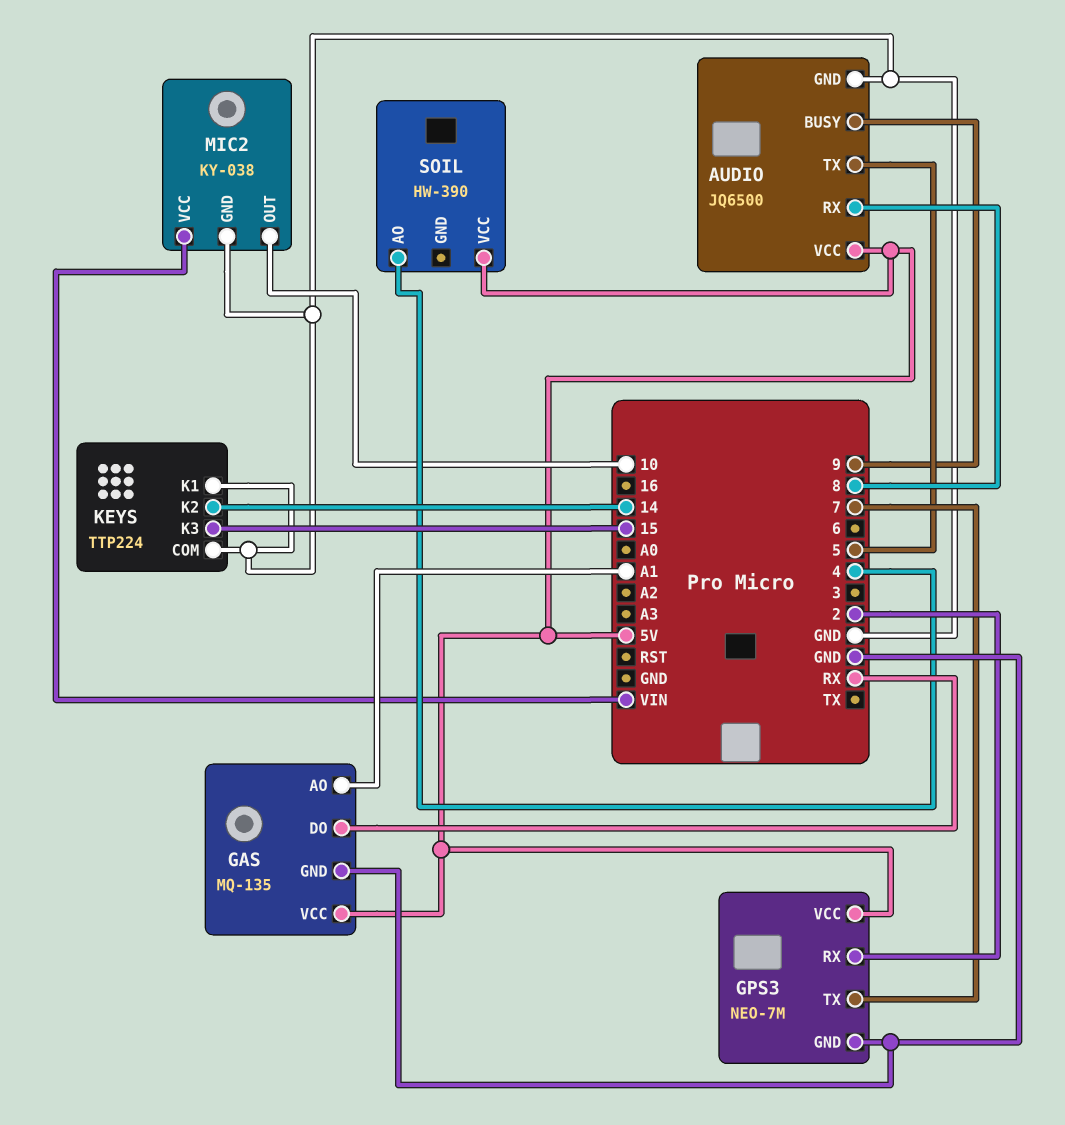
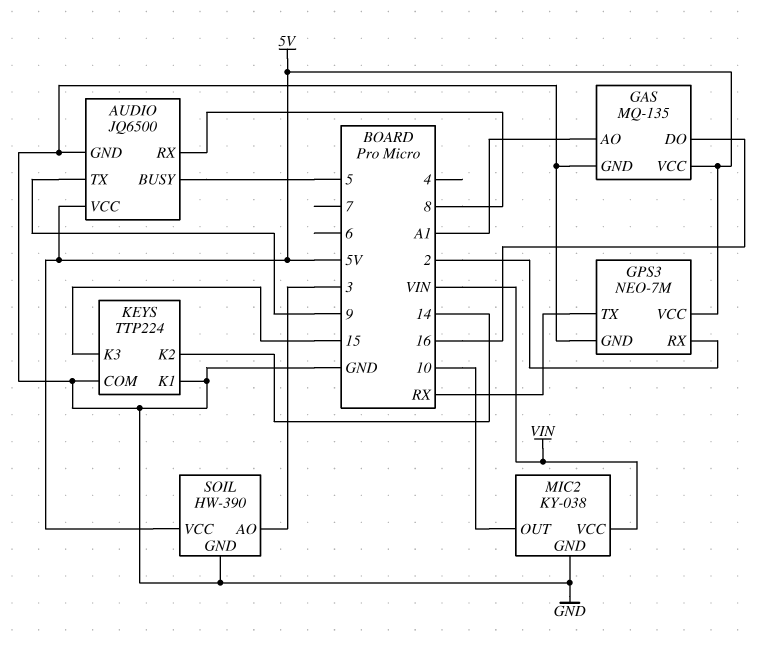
AUDIO pin BUSY: 9 -> 5
AUDIO pin TX: 5 -> 9
GAS pin DO: RX -> 16
GPS3 pin TX: 7 -> RX
SOIL pin AO: 4 -> 3
SOIL pin GND: none -> GND

